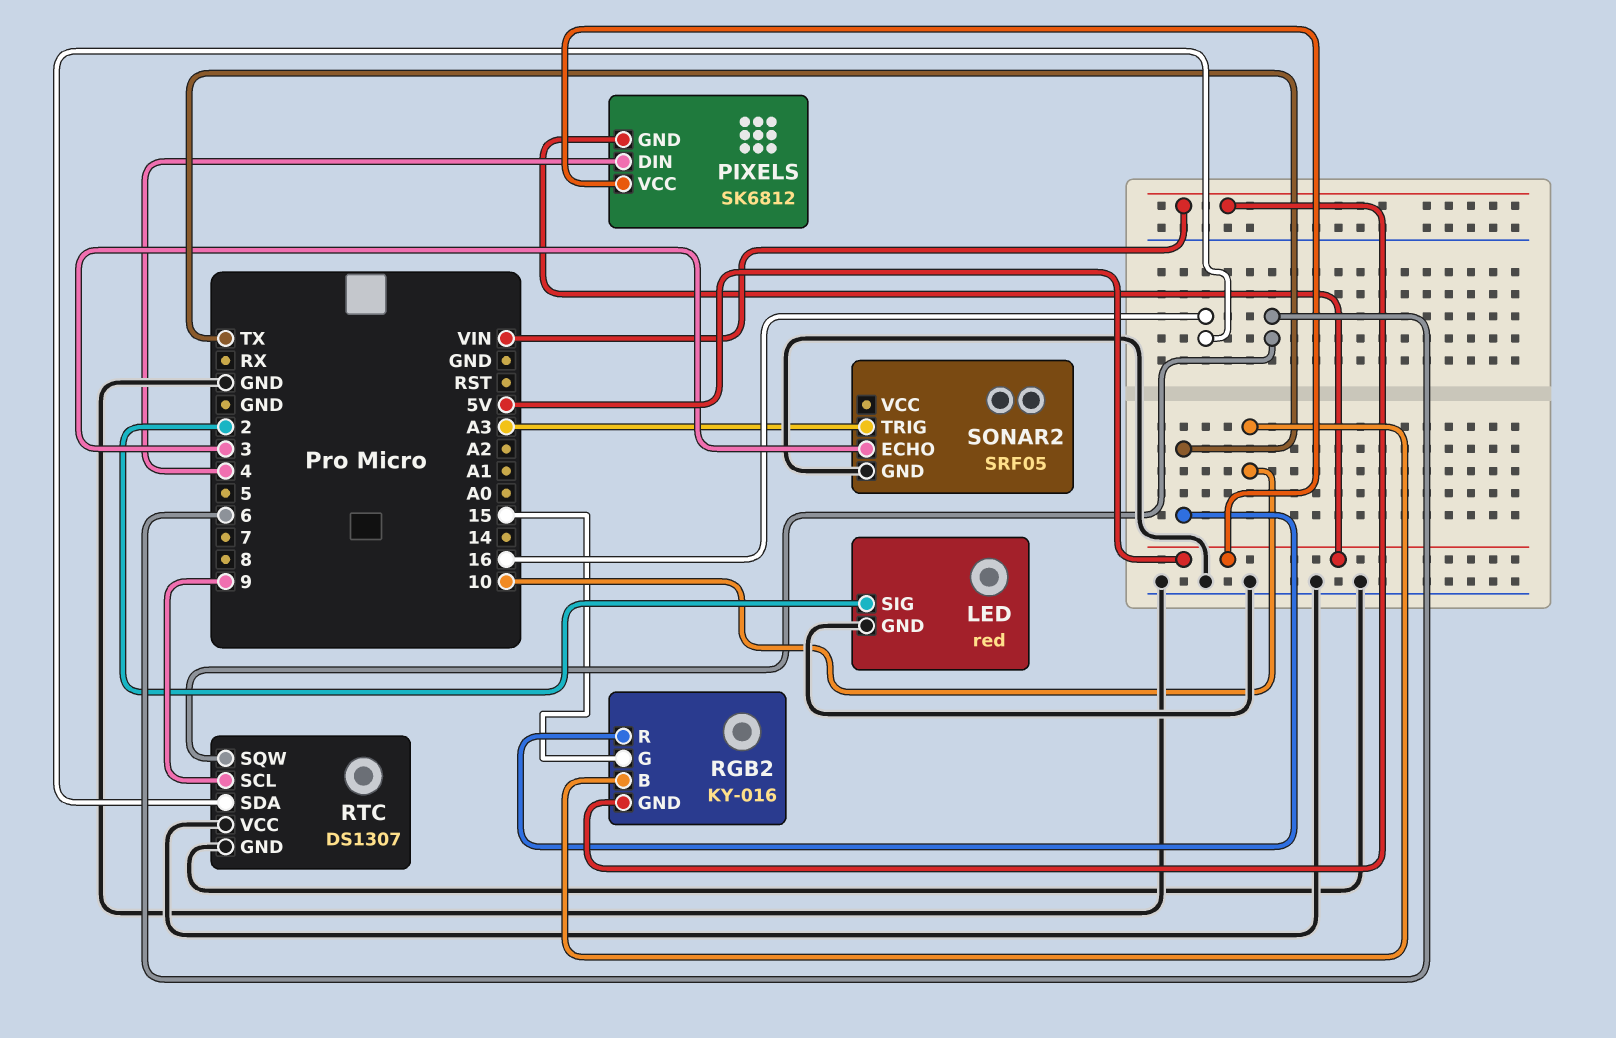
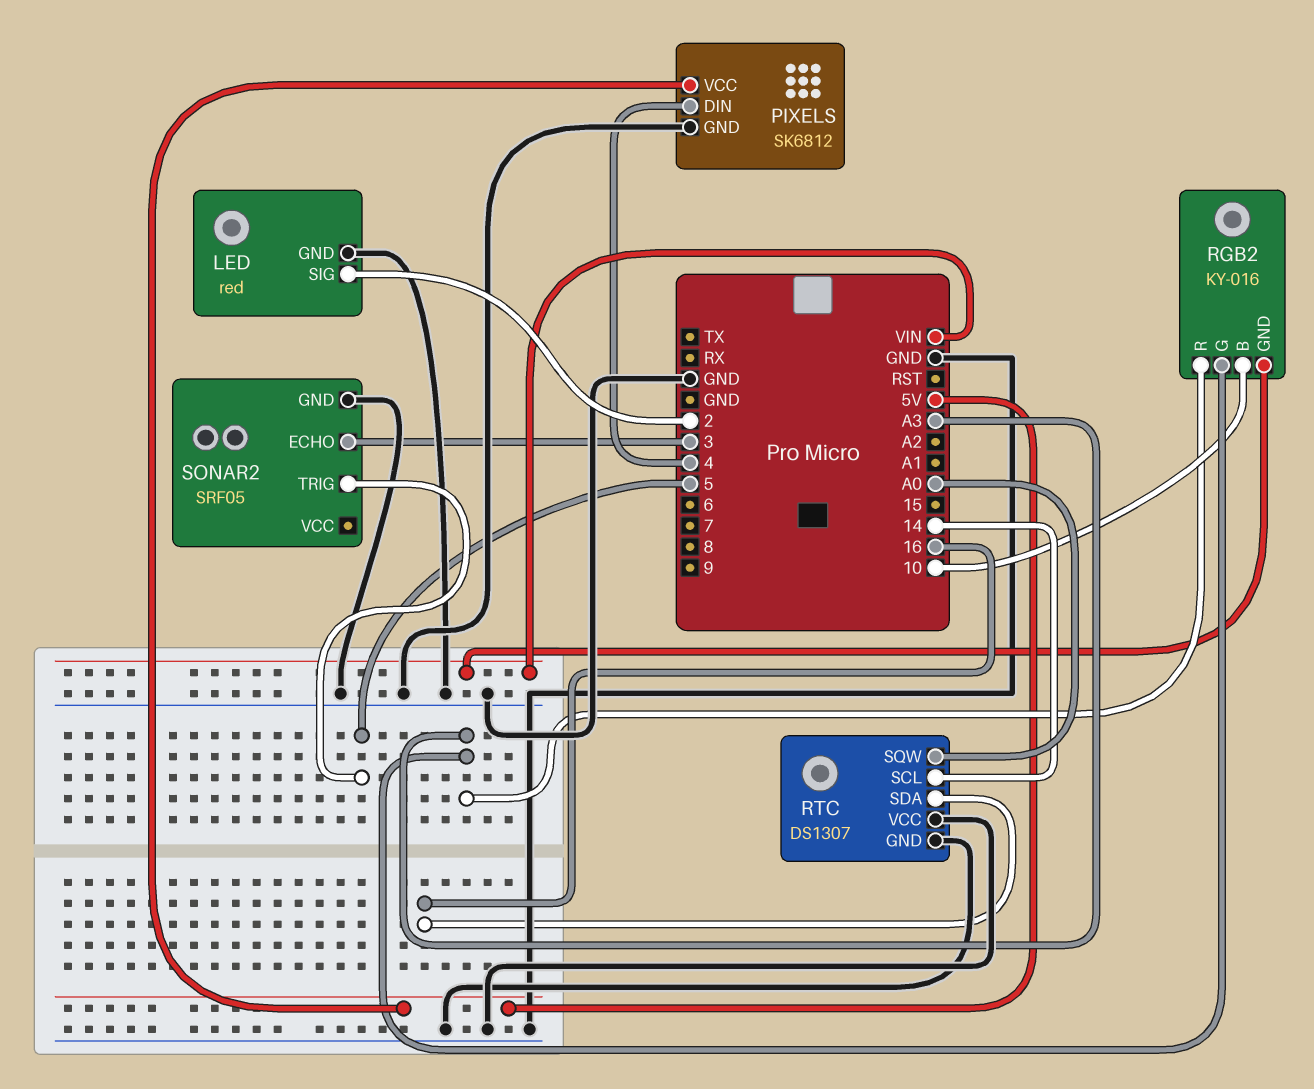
PIXELS pin GND: 5V -> GND
RGB2 pin G: 15 -> A3
RGB2 pin R: TX -> A3
RTC pin SCL: 9 -> 14
RTC pin SQW: 6 -> A0
SONAR2 pin TRIG: A3 -> 5

